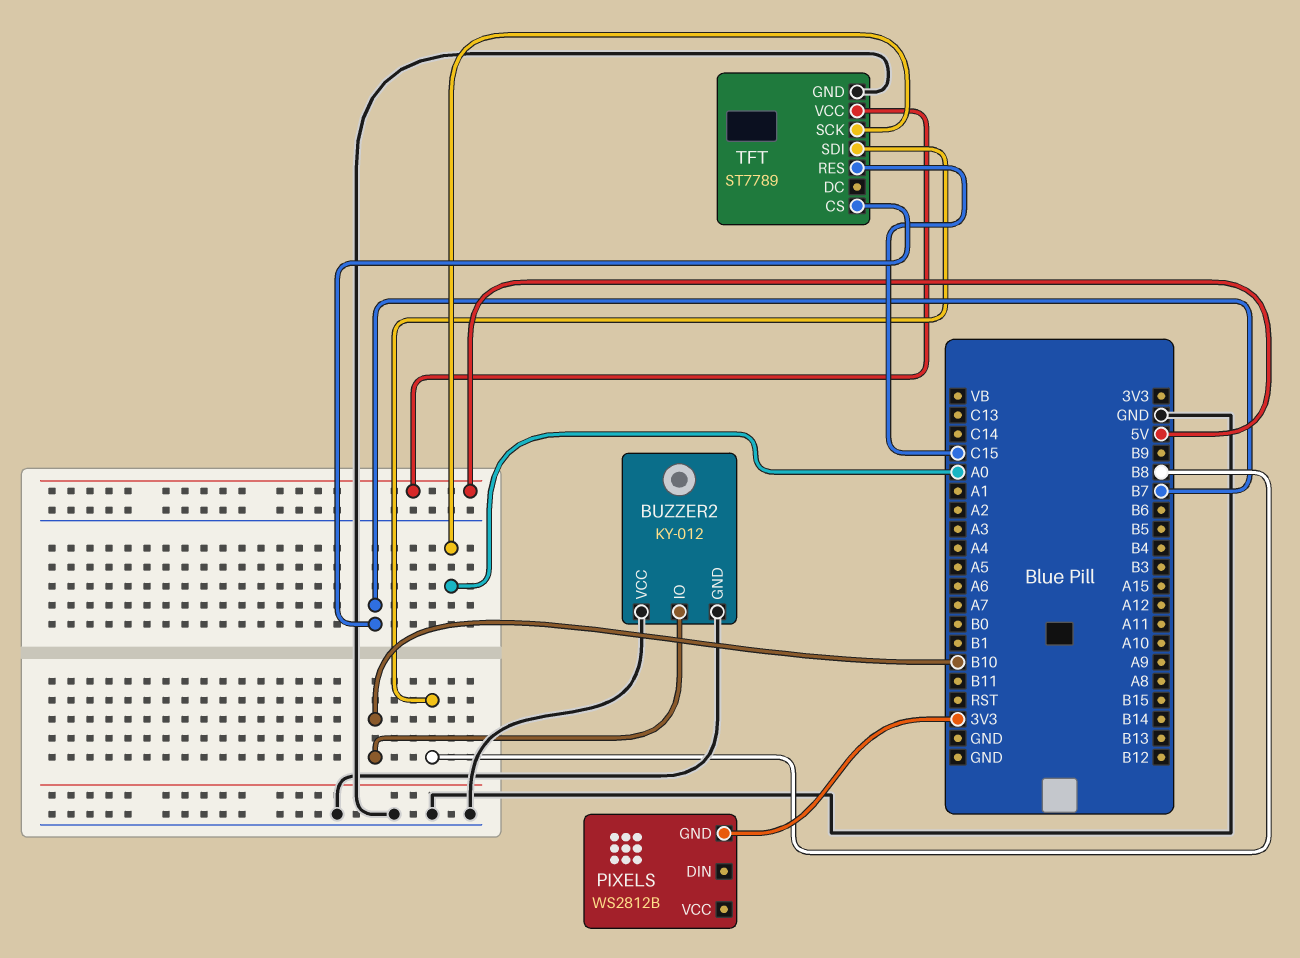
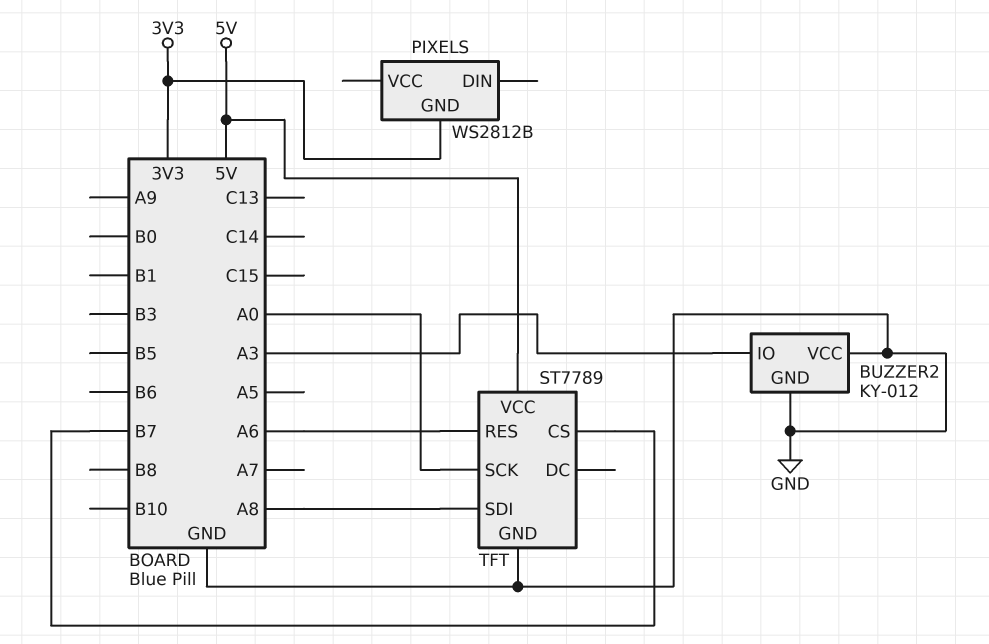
BUZZER2 pin IO: B10 -> A3
TFT pin RES: C15 -> A6
TFT pin SDI: B8 -> A8

